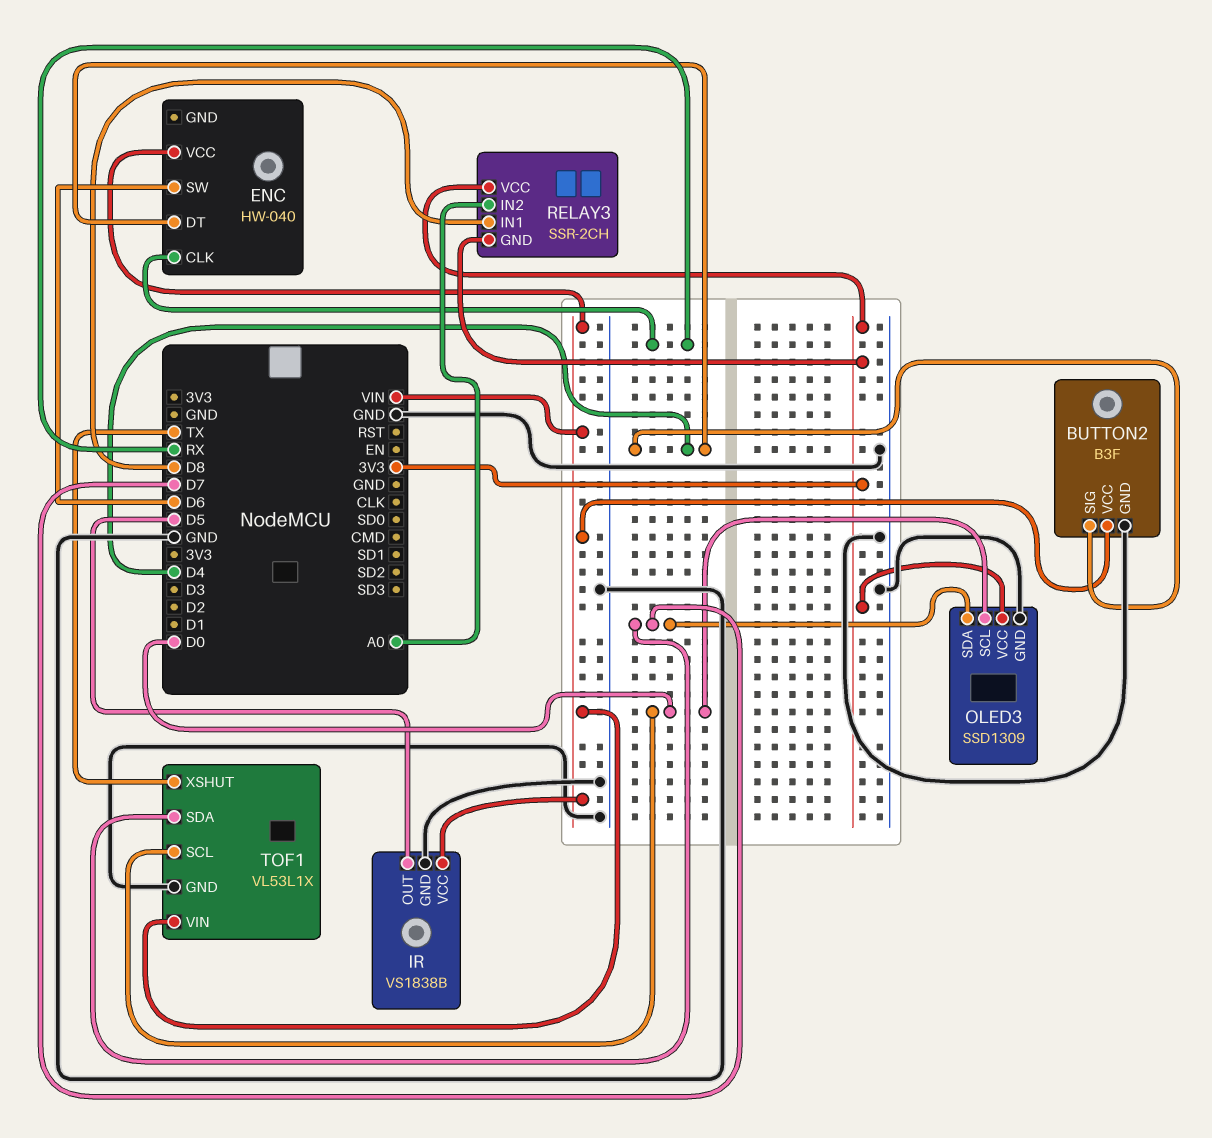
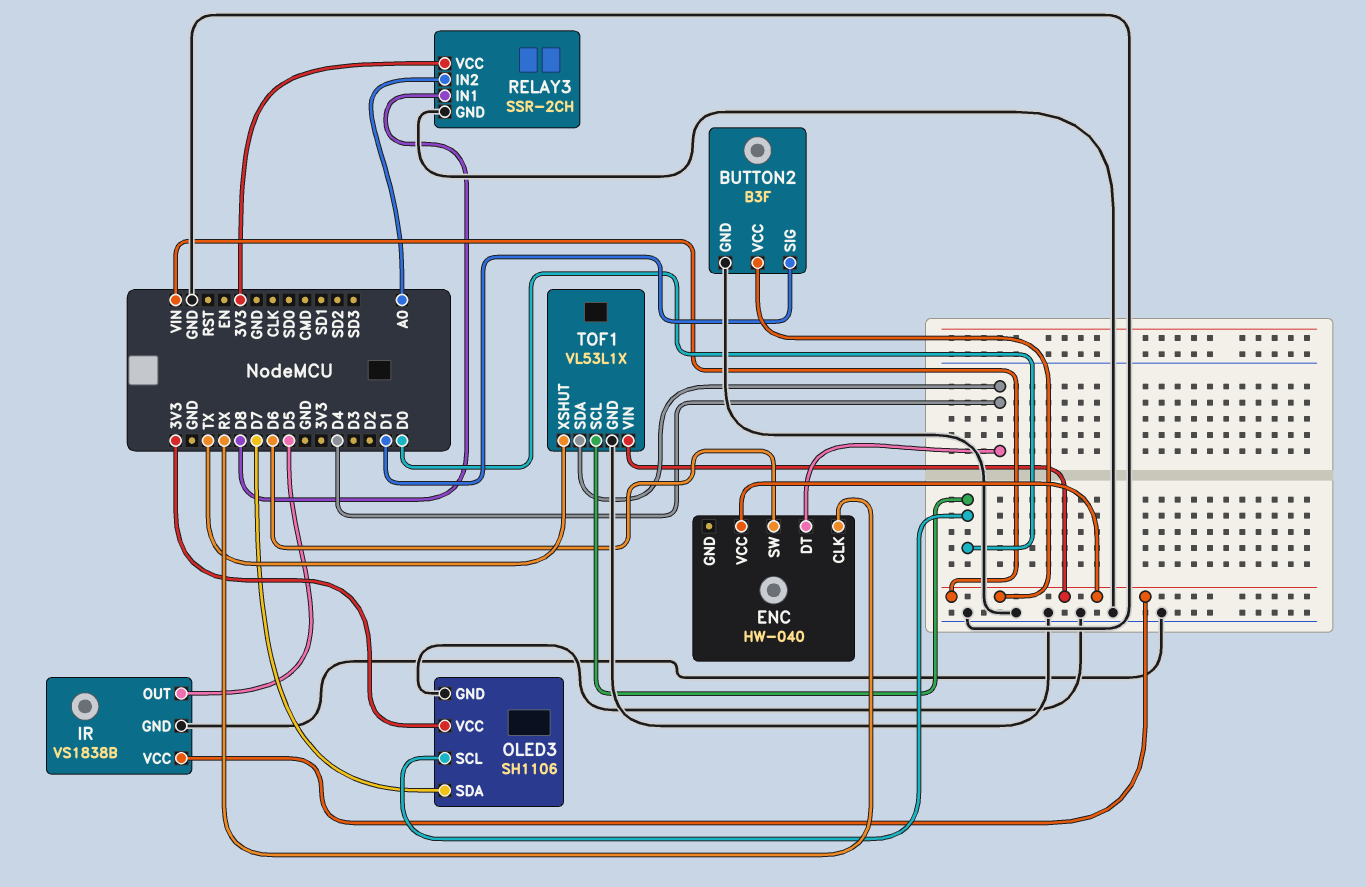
BUTTON2 pin SIG: D4 -> D1
OLED3: SSD1309 -> SH1106
RELAY3 pin GND: 3V3 -> GND
TOF1 pin SDA: D7 -> D4

